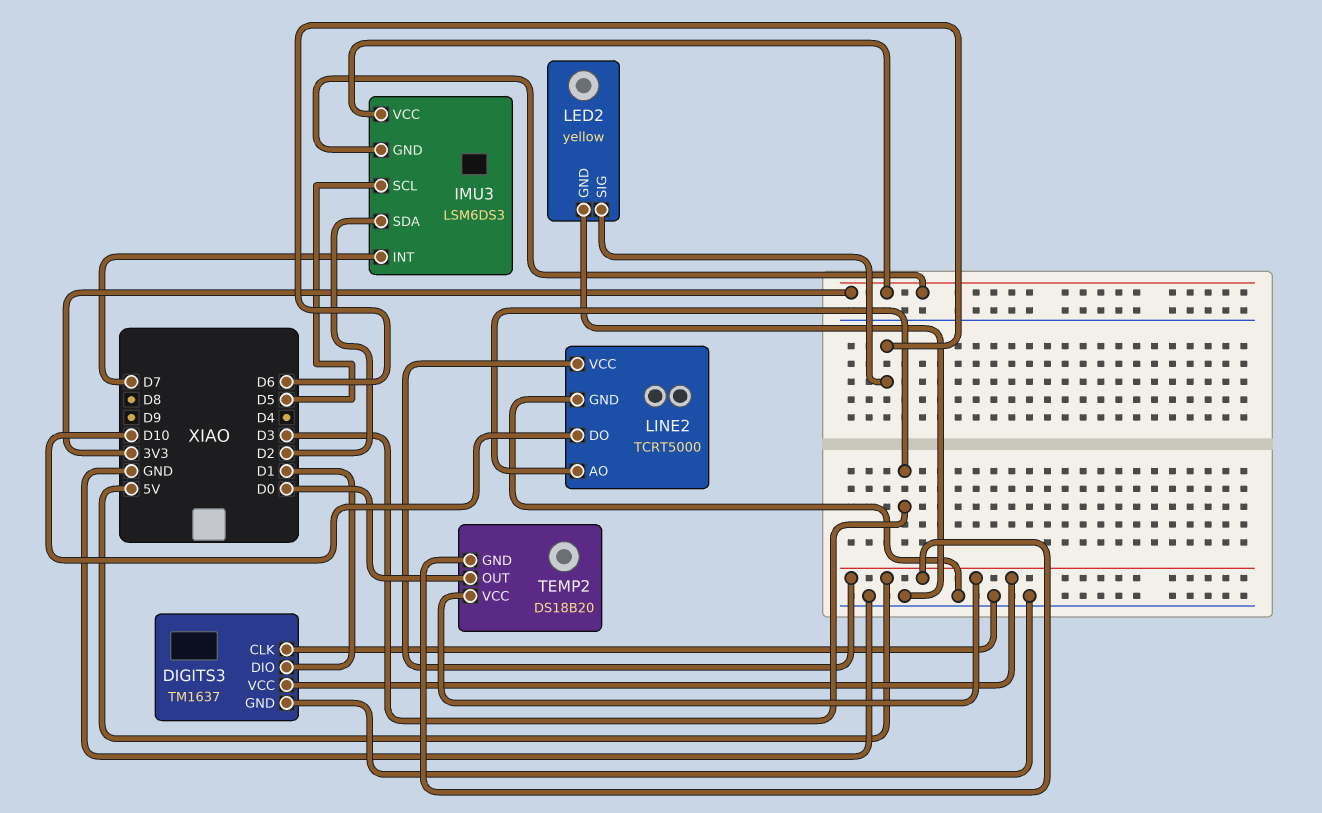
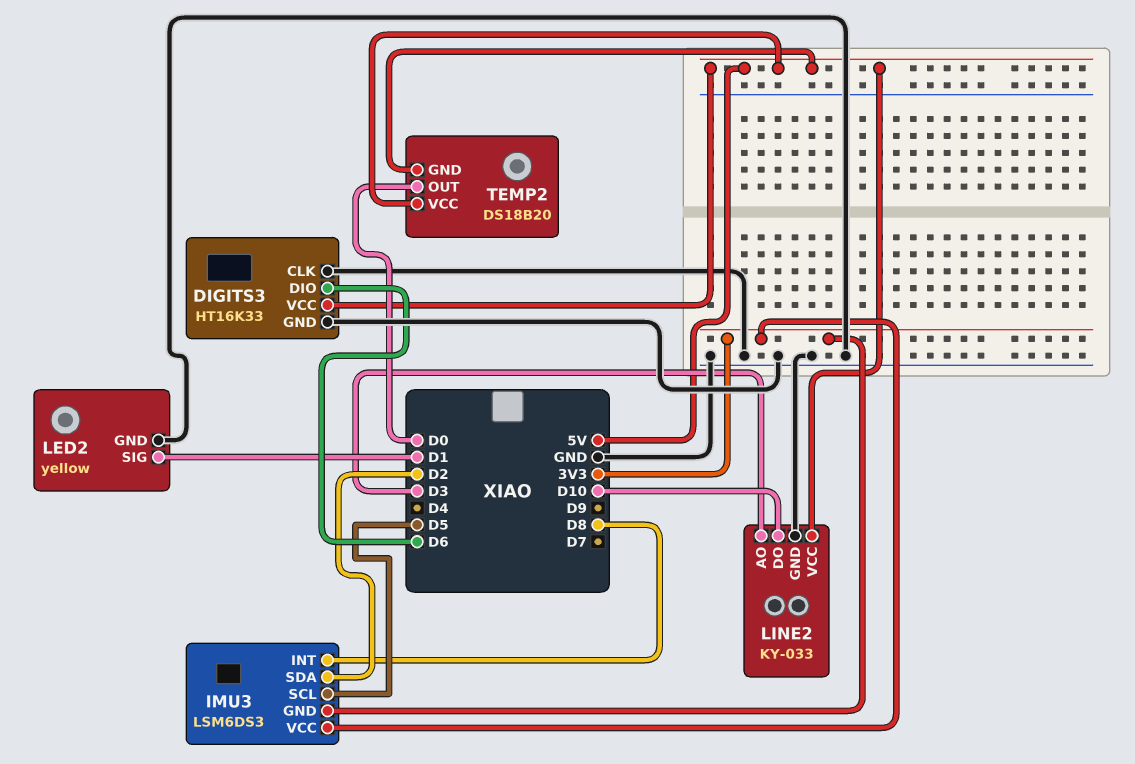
DIGITS3: TM1637 -> HT16K33
DIGITS3 pin DIO: D1 -> D6
IMU3 pin INT: D7 -> D8
LED2 pin SIG: D6 -> D1
LINE2: TCRT5000 -> KY-033

